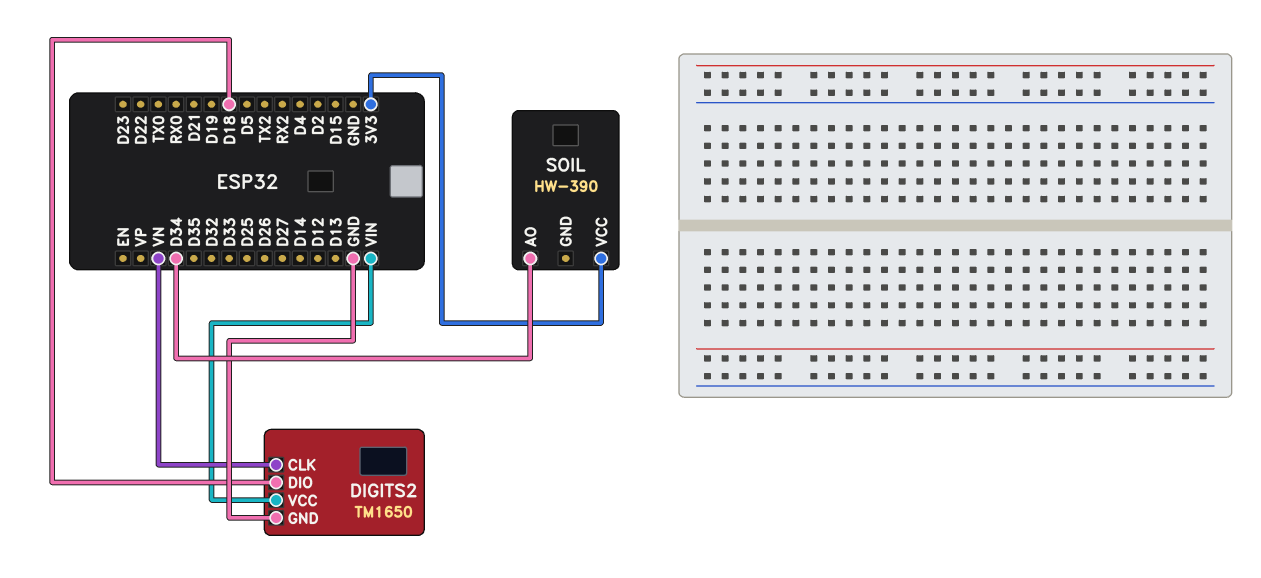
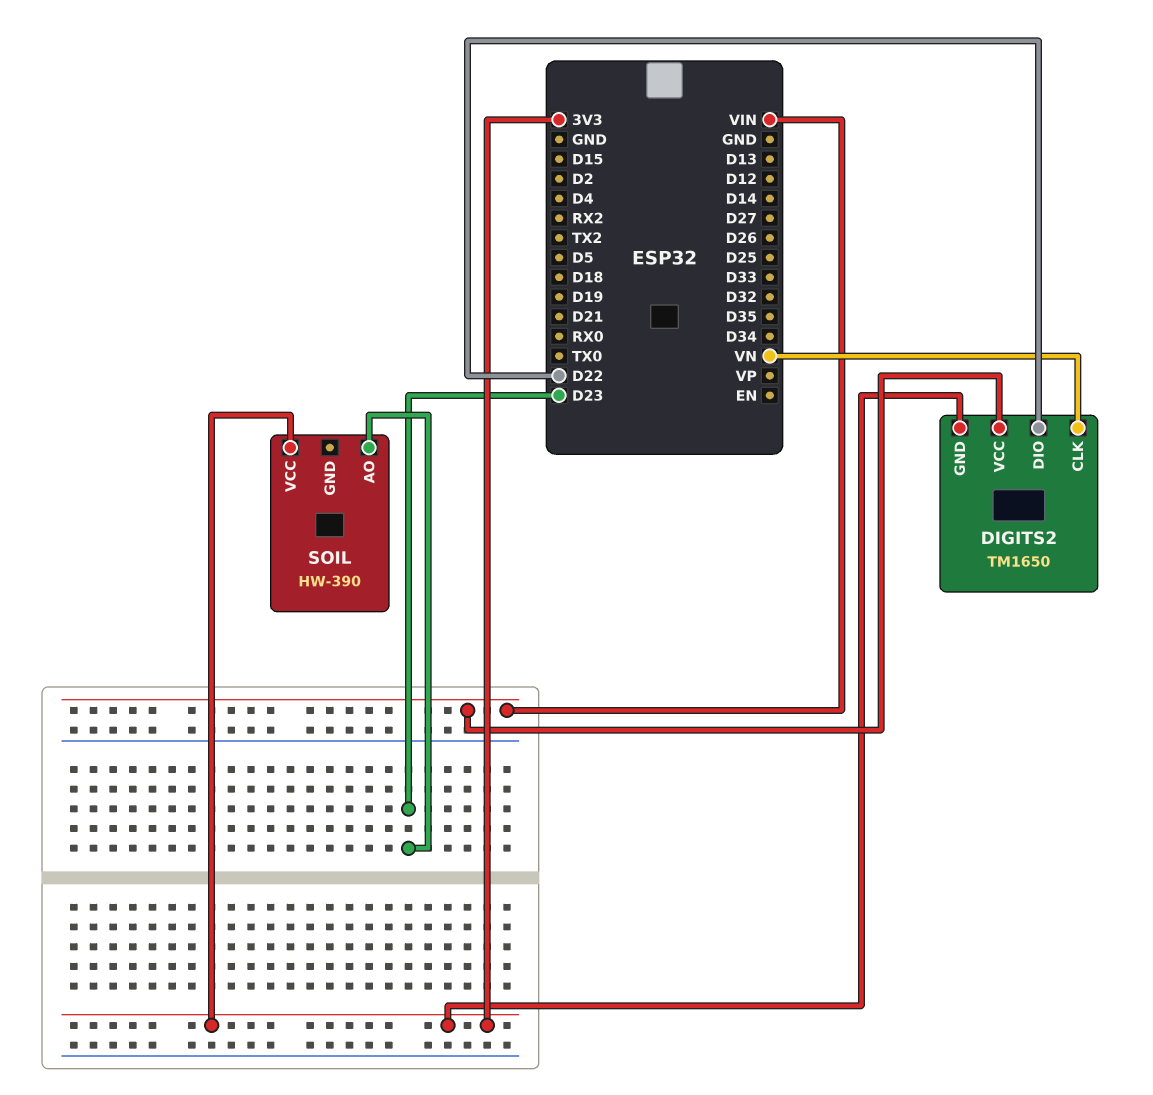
DIGITS2 pin DIO: D18 -> D22
DIGITS2 pin GND: GND -> 3V3
SOIL pin AO: D34 -> D23

